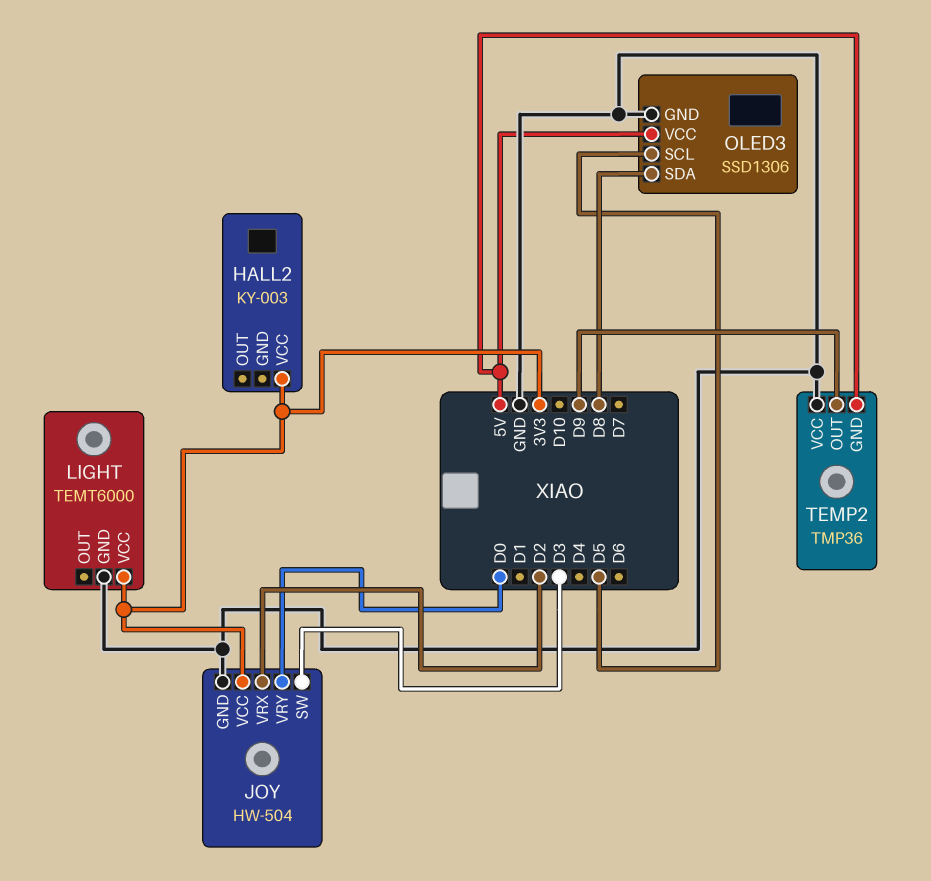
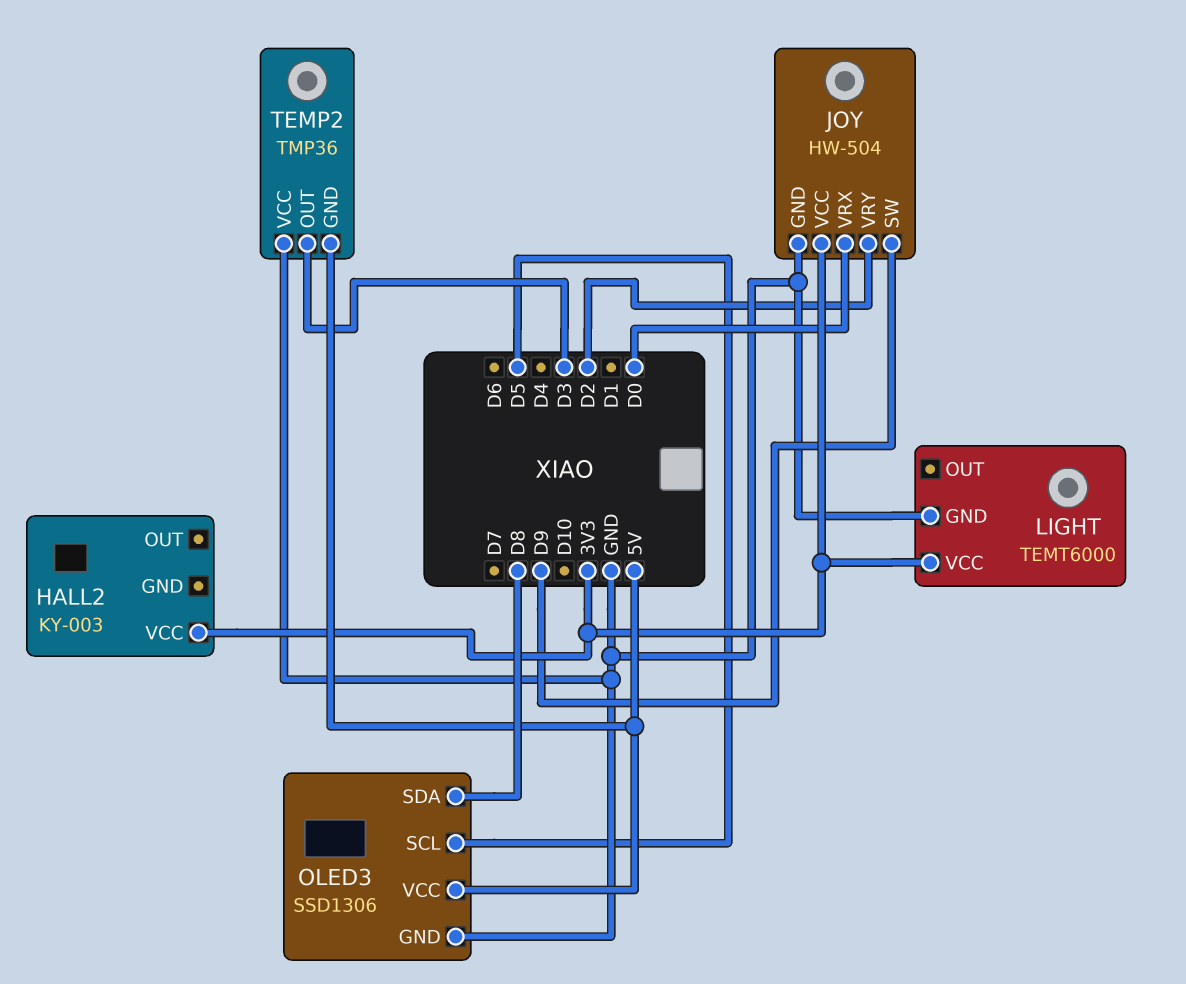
JOY pin SW: D3 -> D9
JOY pin VRX: D2 -> D0
JOY pin VRY: D0 -> D2
TEMP2 pin OUT: D9 -> D3

